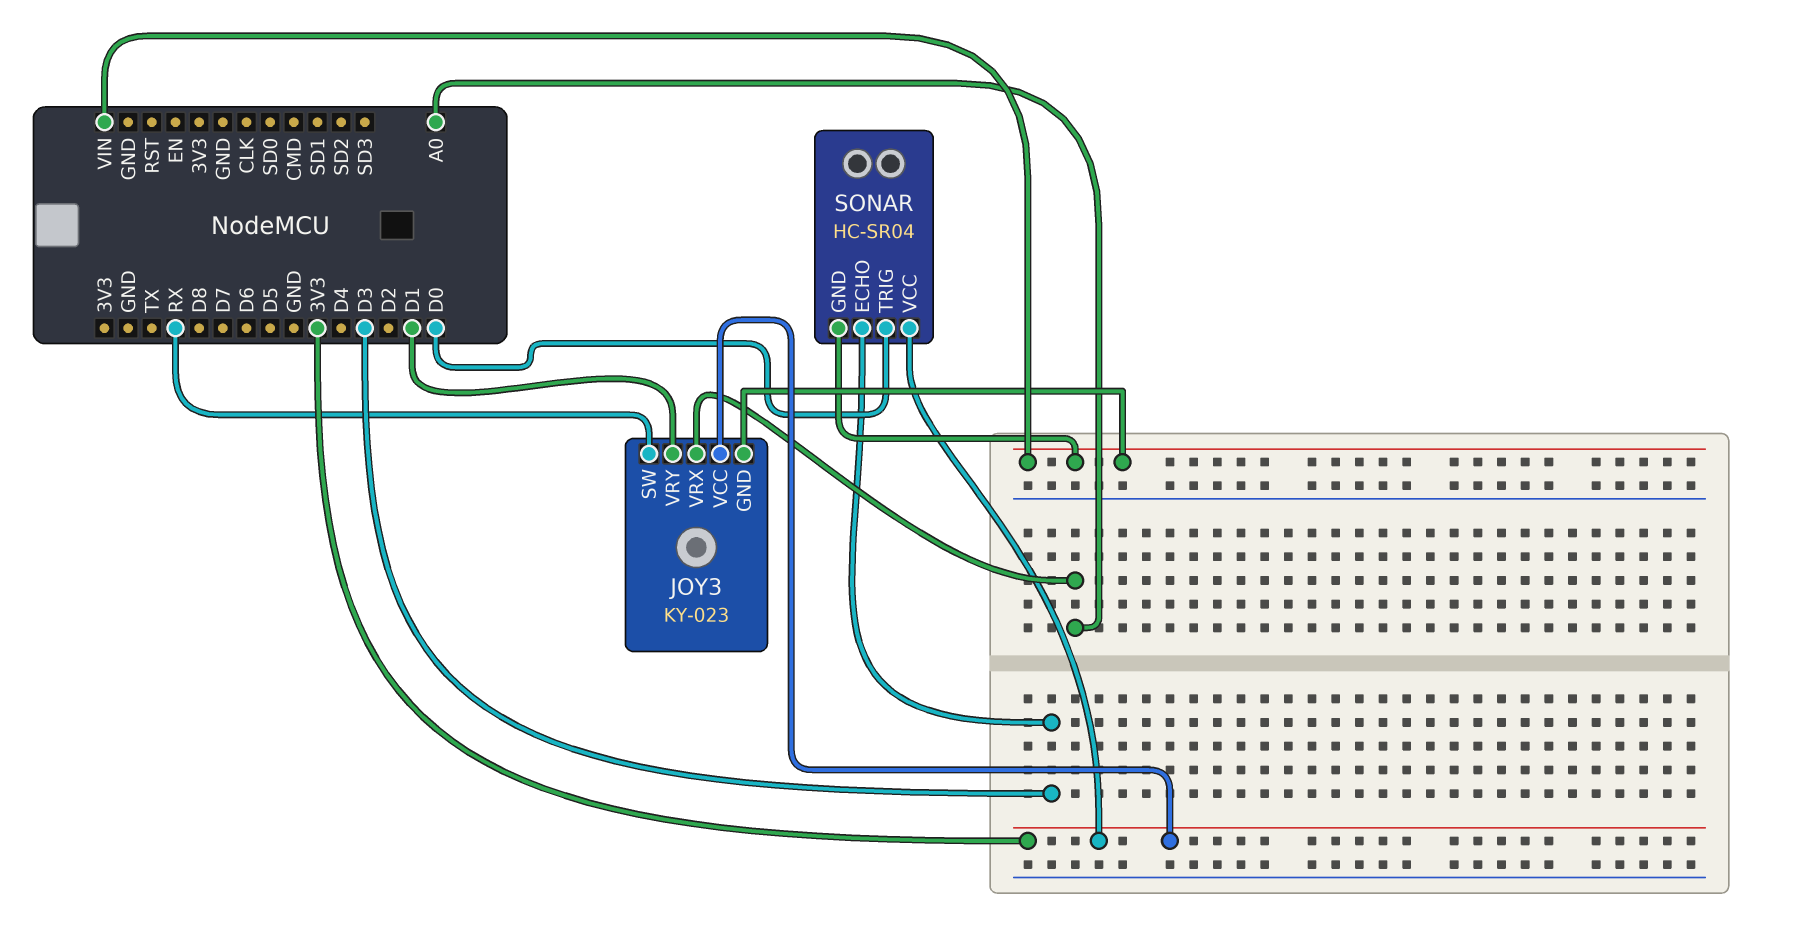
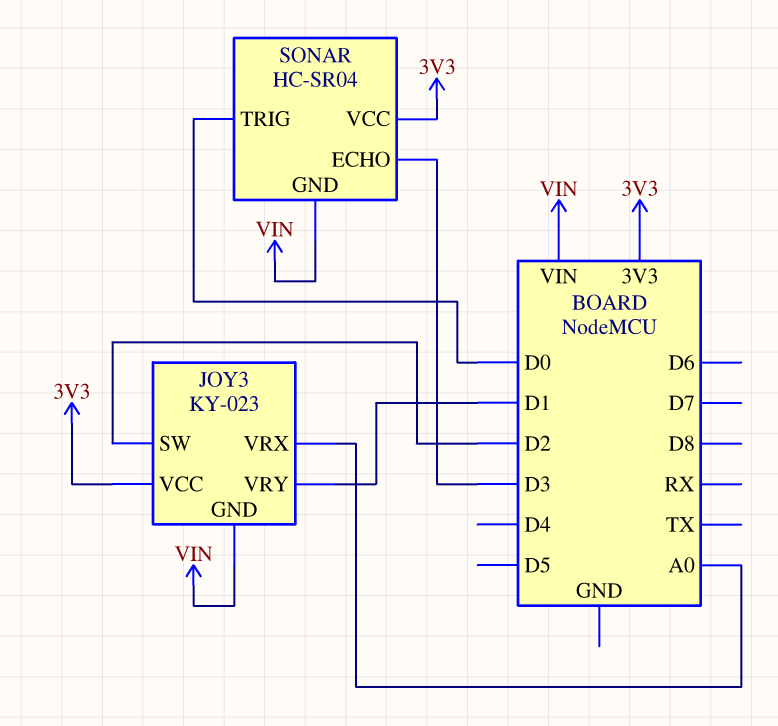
JOY3 pin SW: RX -> D2

